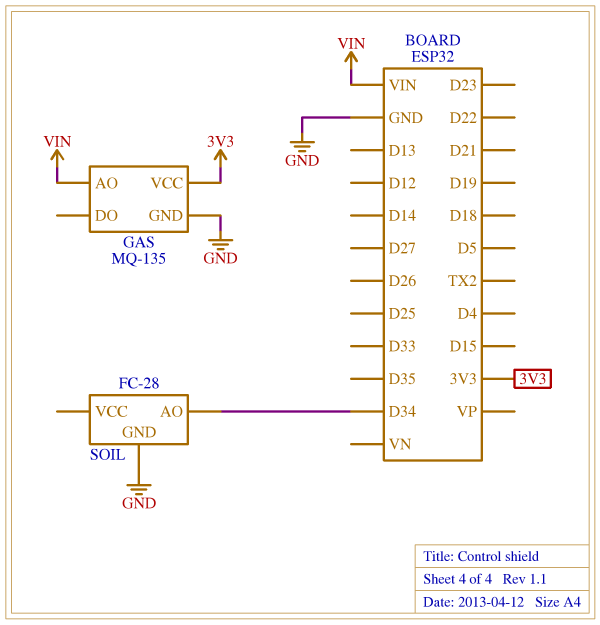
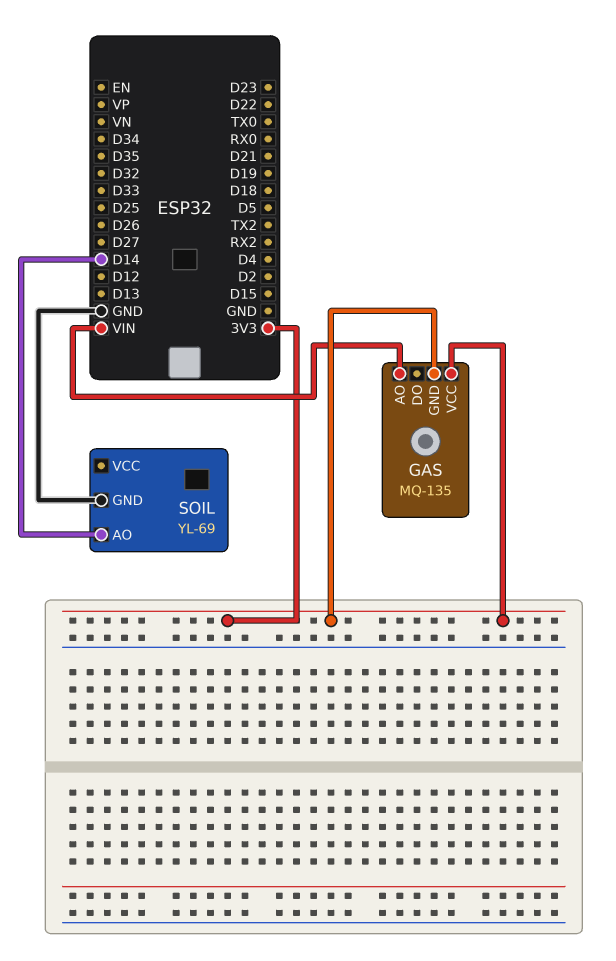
GAS pin GND: GND -> 3V3
SOIL: FC-28 -> YL-69
SOIL pin AO: D34 -> D14

